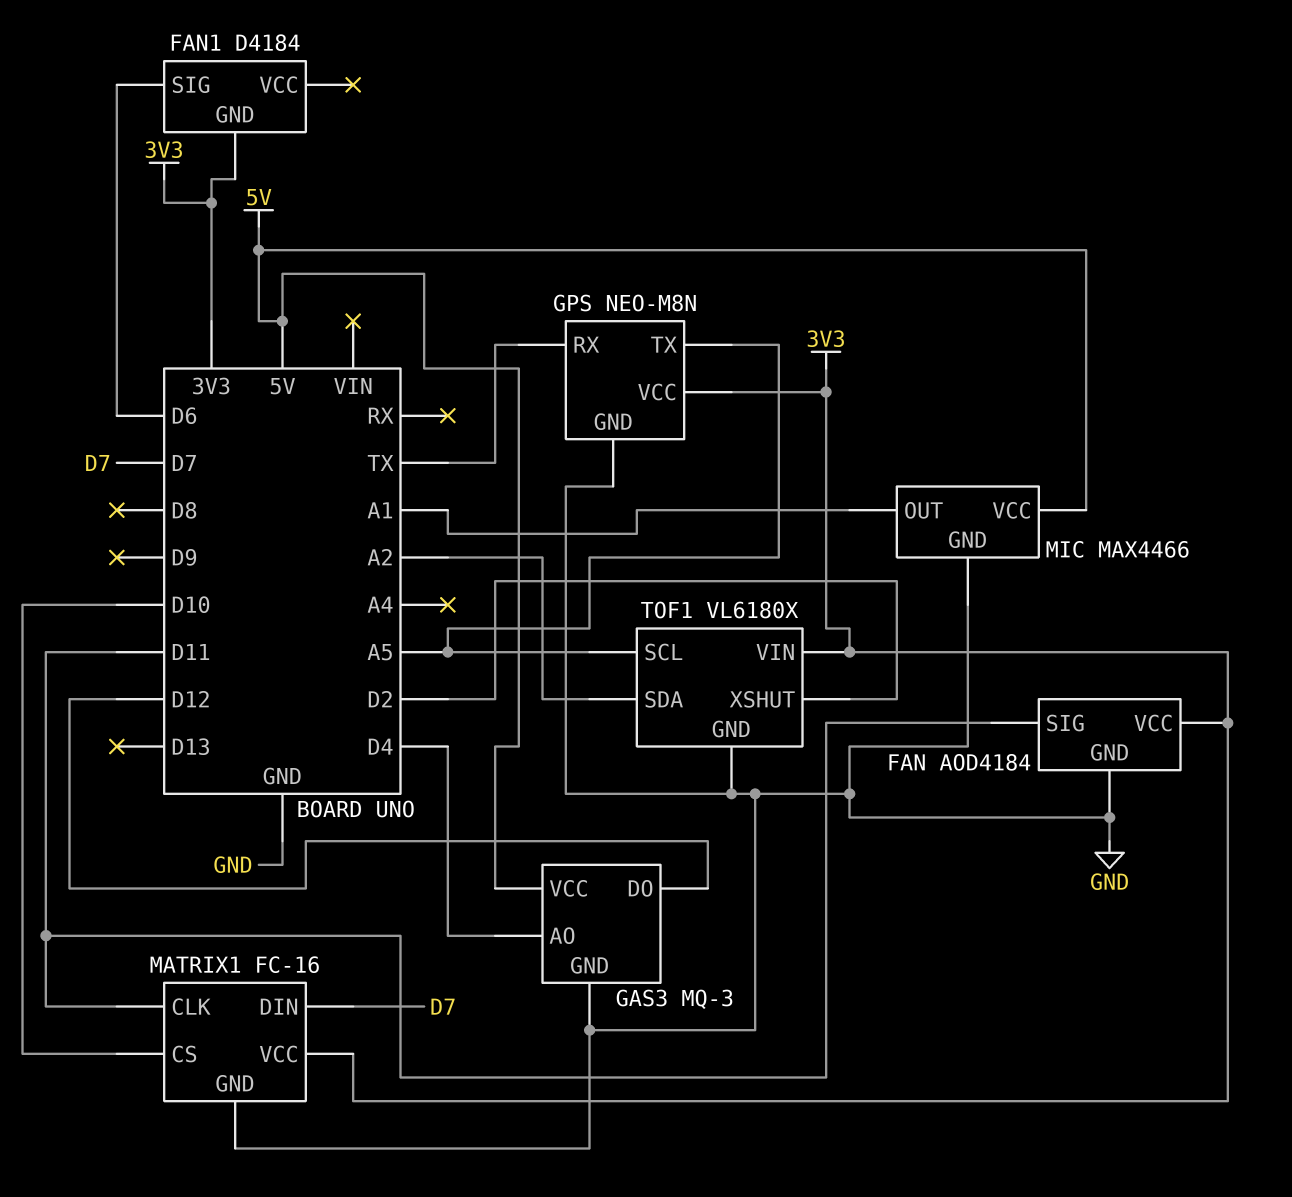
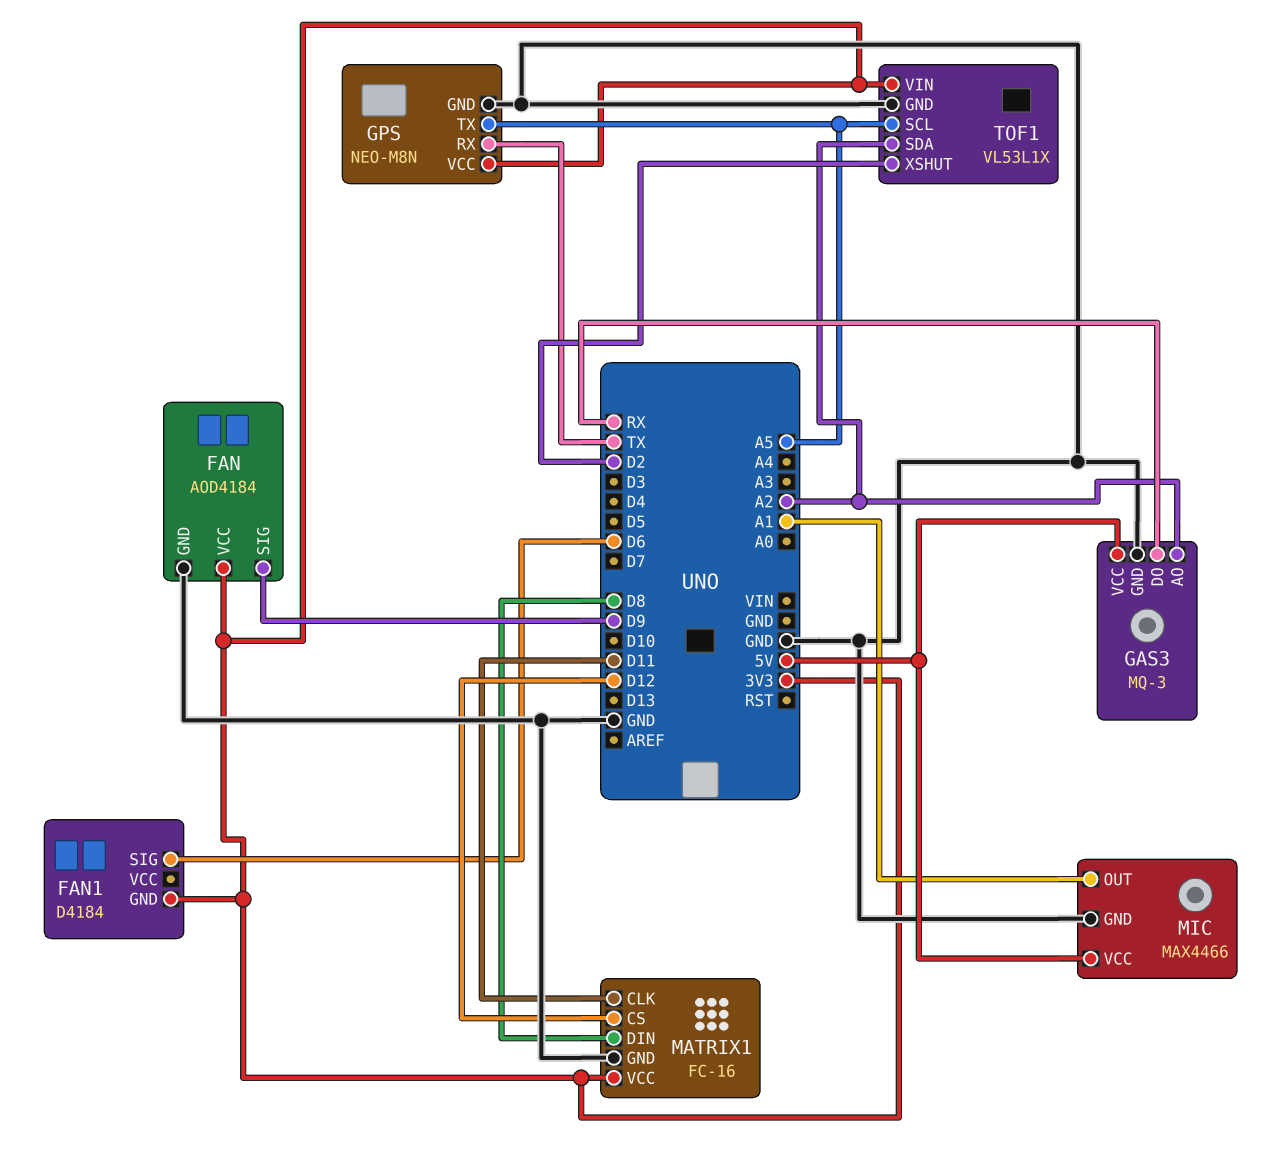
FAN pin SIG: D11 -> D9
GAS3 pin AO: D4 -> A2
GAS3 pin DO: D12 -> RX
MATRIX1 pin CS: D10 -> D12
MATRIX1 pin DIN: D7 -> D8
TOF1: VL6180X -> VL53L1X

